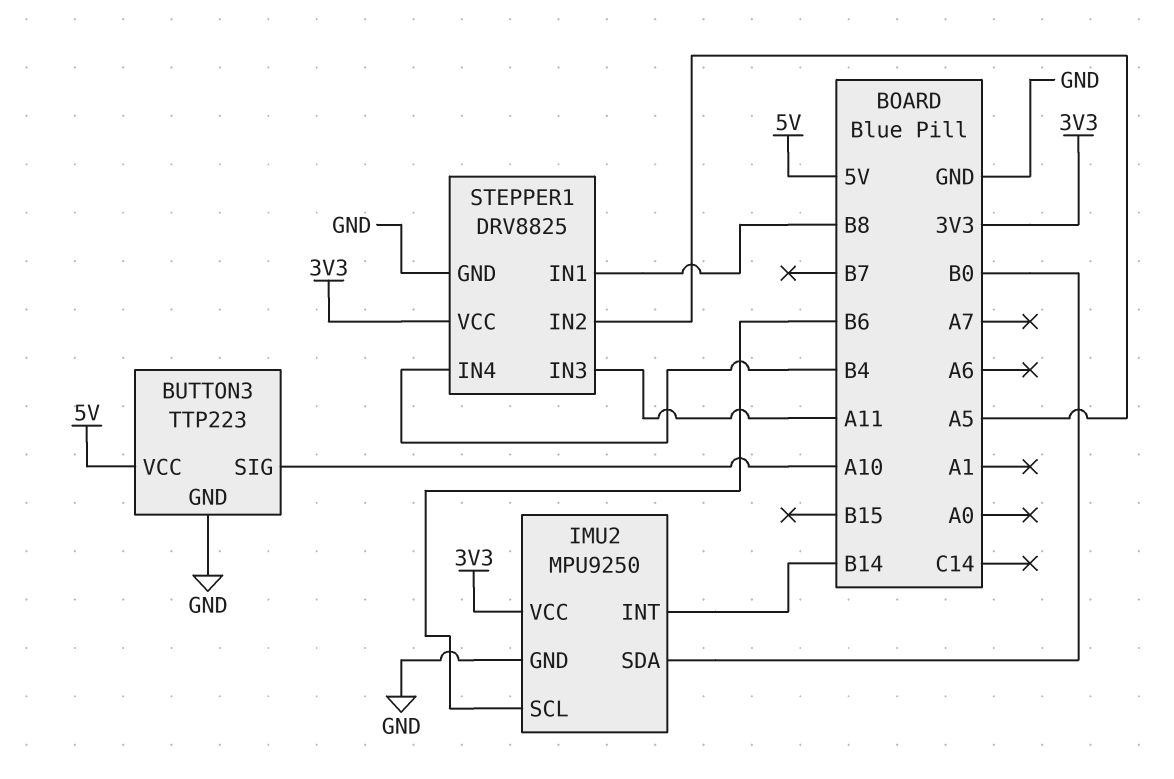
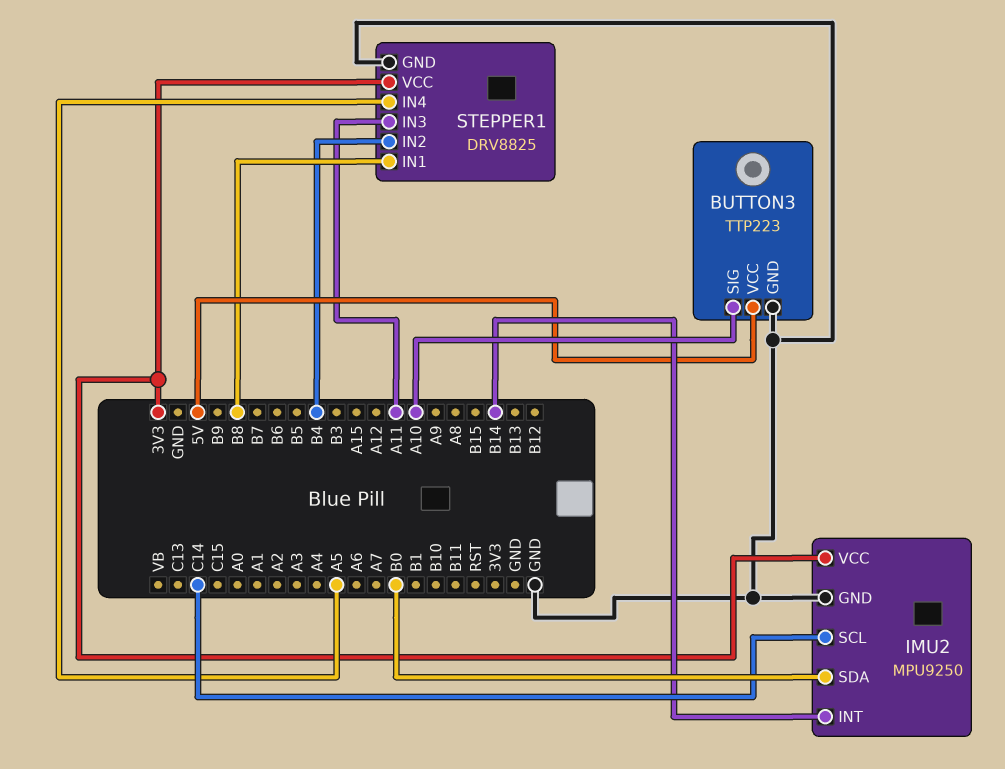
IMU2 pin SCL: B6 -> C14
STEPPER1 pin IN2: A5 -> B4
STEPPER1 pin IN4: B4 -> A5

